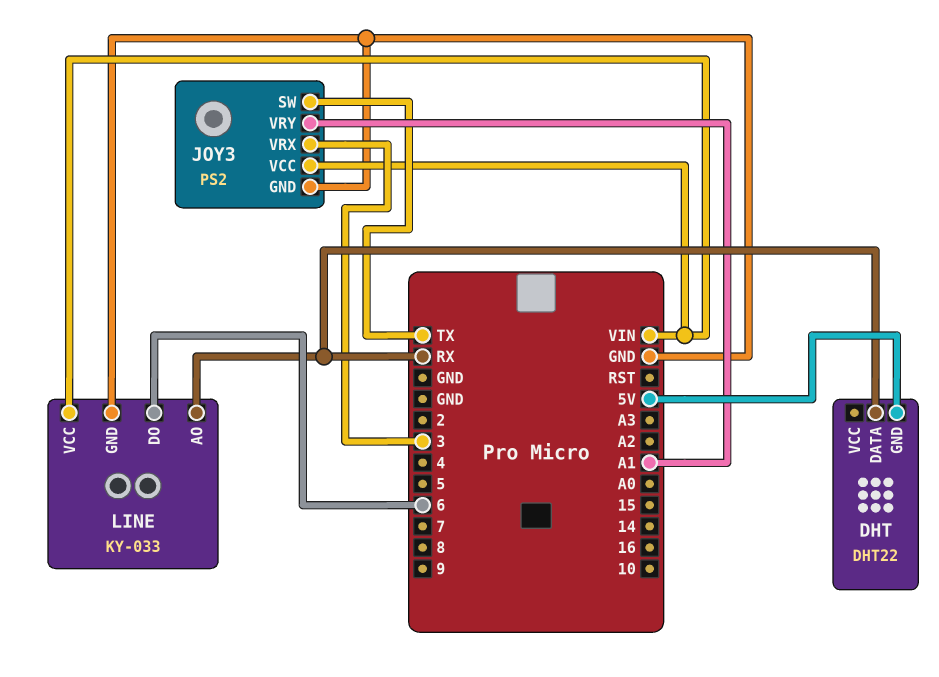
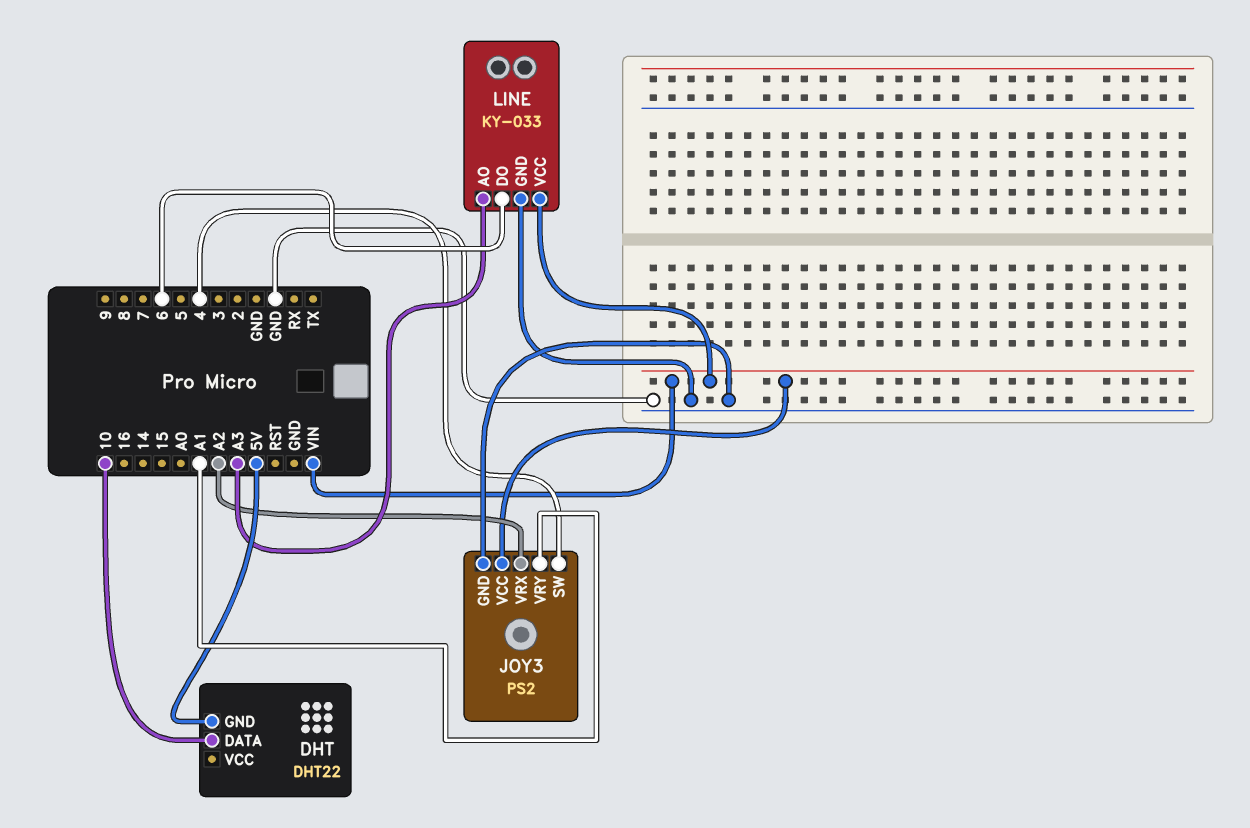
DHT pin DATA: RX -> 10
JOY3 pin SW: TX -> 4
JOY3 pin VRX: 3 -> A2
LINE pin AO: RX -> A3

